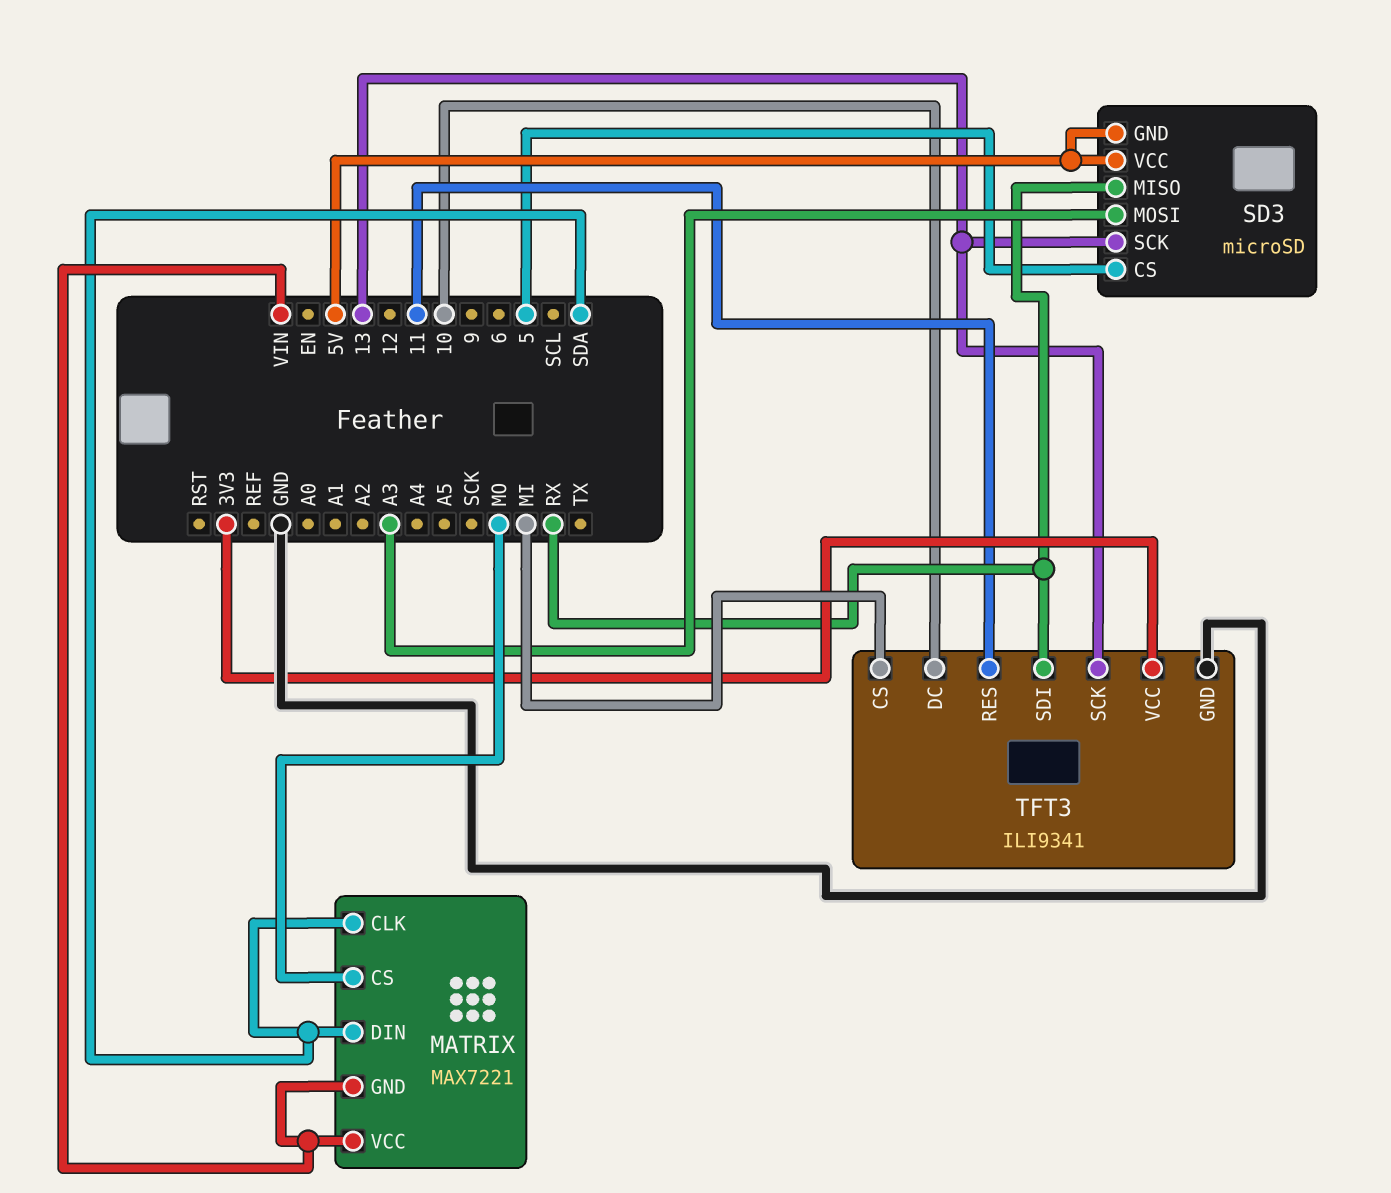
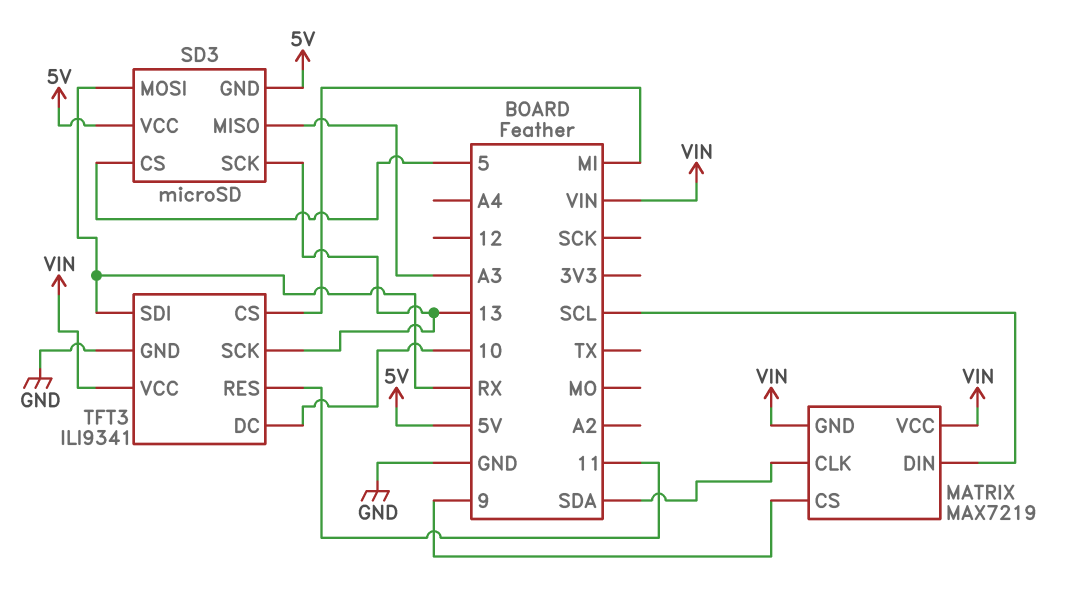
MATRIX: MAX7221 -> MAX7219
MATRIX pin CS: MO -> 9
MATRIX pin DIN: SDA -> SCL
SD3 pin MISO: RX -> A3
SD3 pin MOSI: A3 -> RX
TFT3 pin VCC: 3V3 -> VIN

